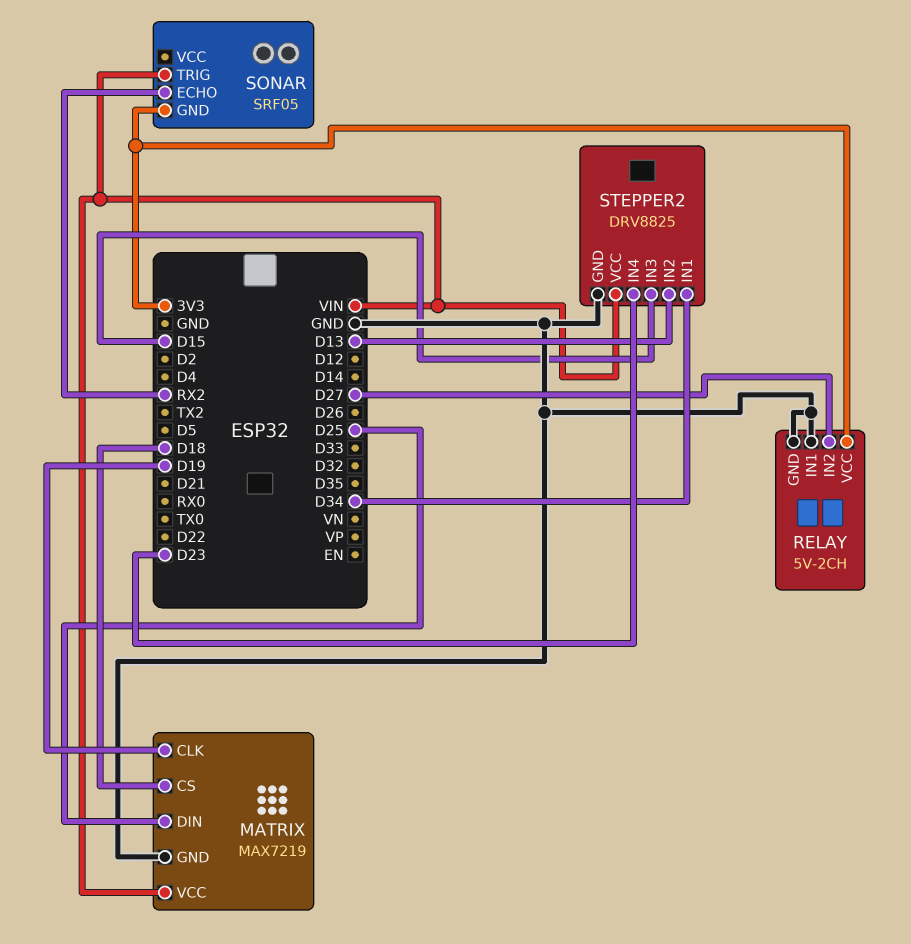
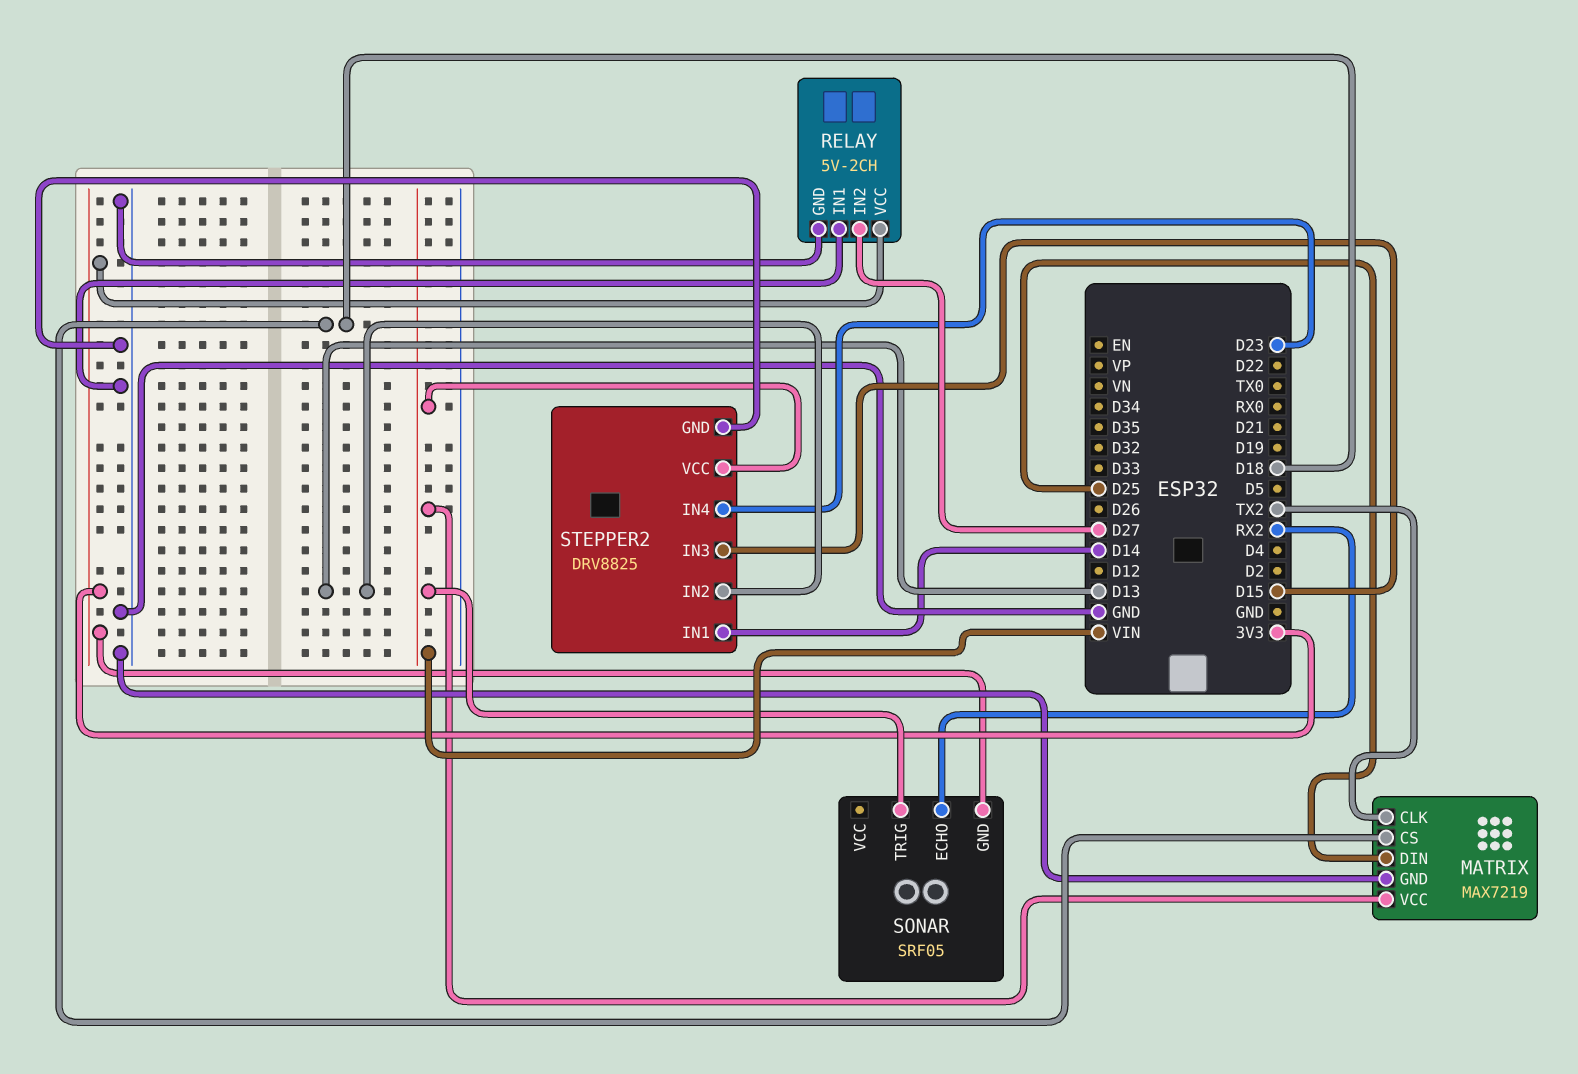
MATRIX pin CLK: D19 -> TX2
STEPPER2 pin IN1: D34 -> D14

